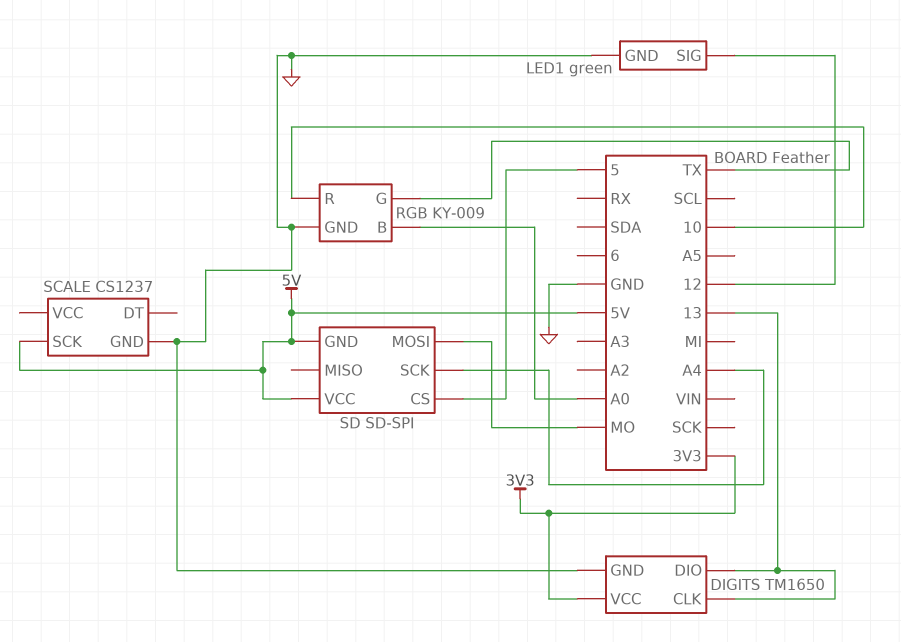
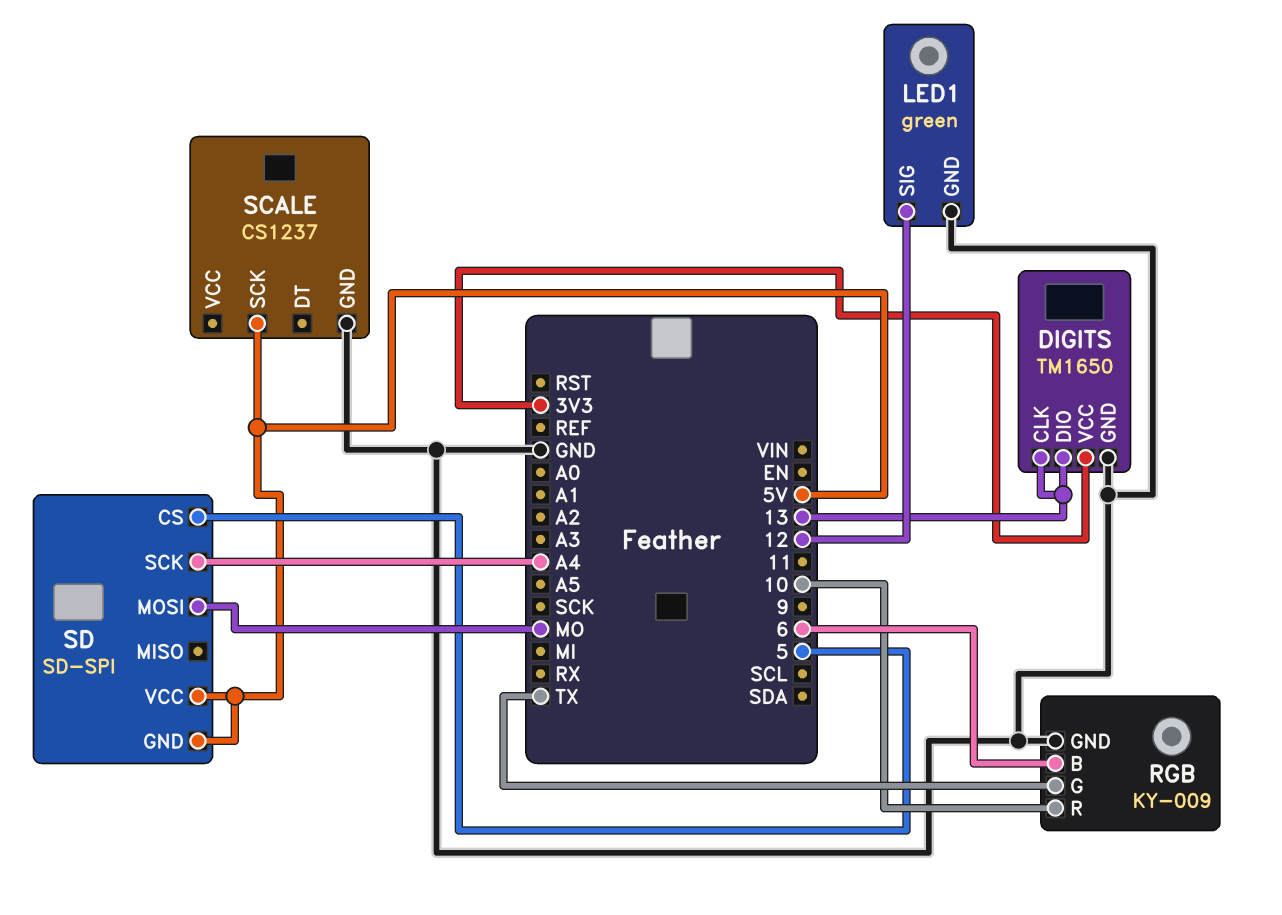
RGB pin B: A0 -> 6

